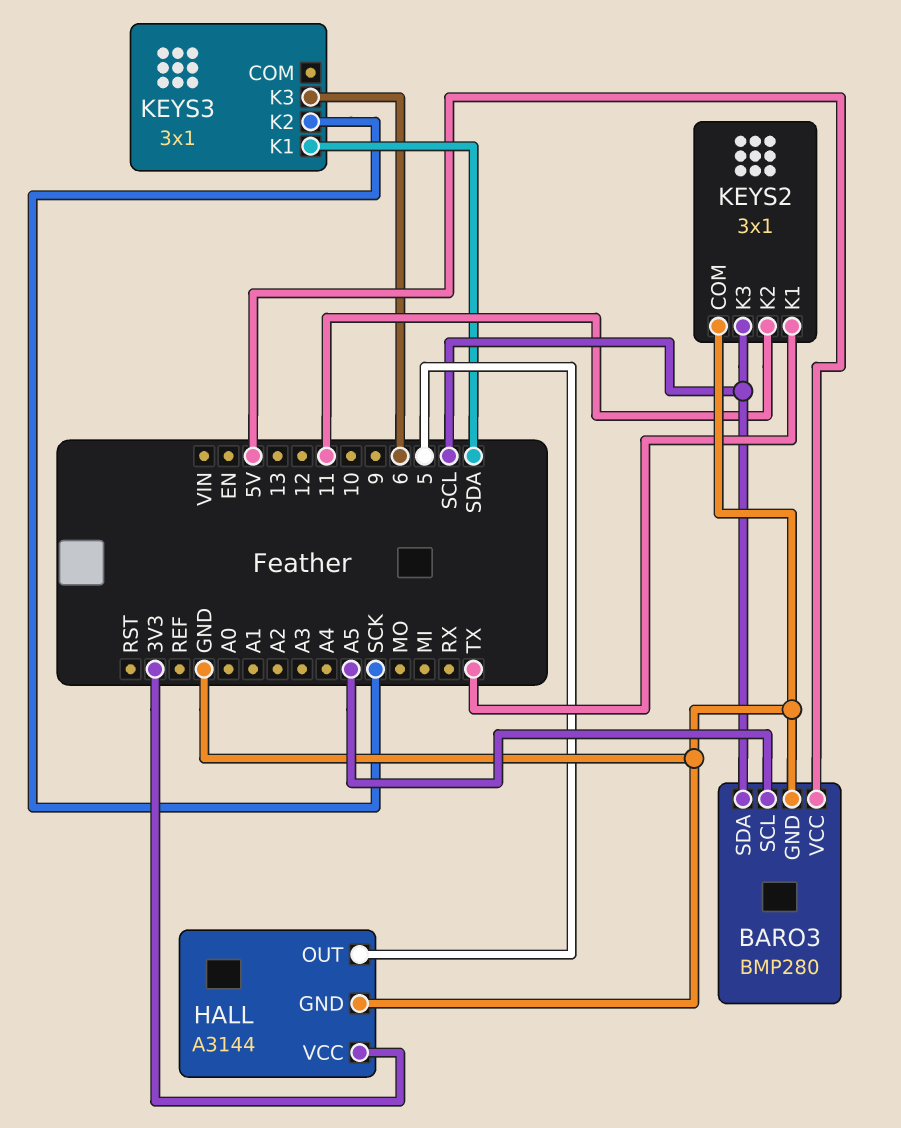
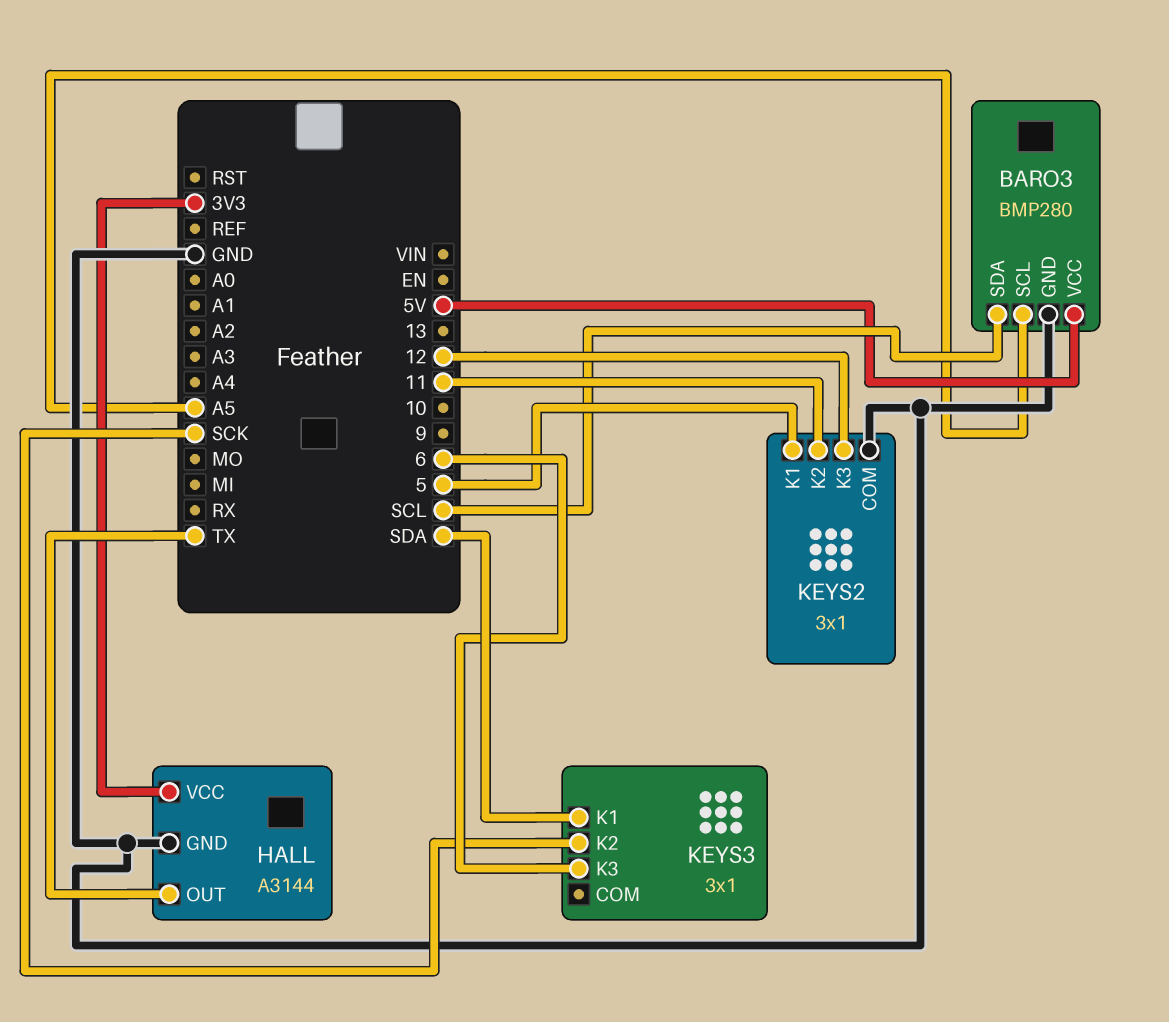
HALL pin OUT: 5 -> TX
KEYS2 pin K1: TX -> 5
KEYS2 pin K3: SCL -> 12

